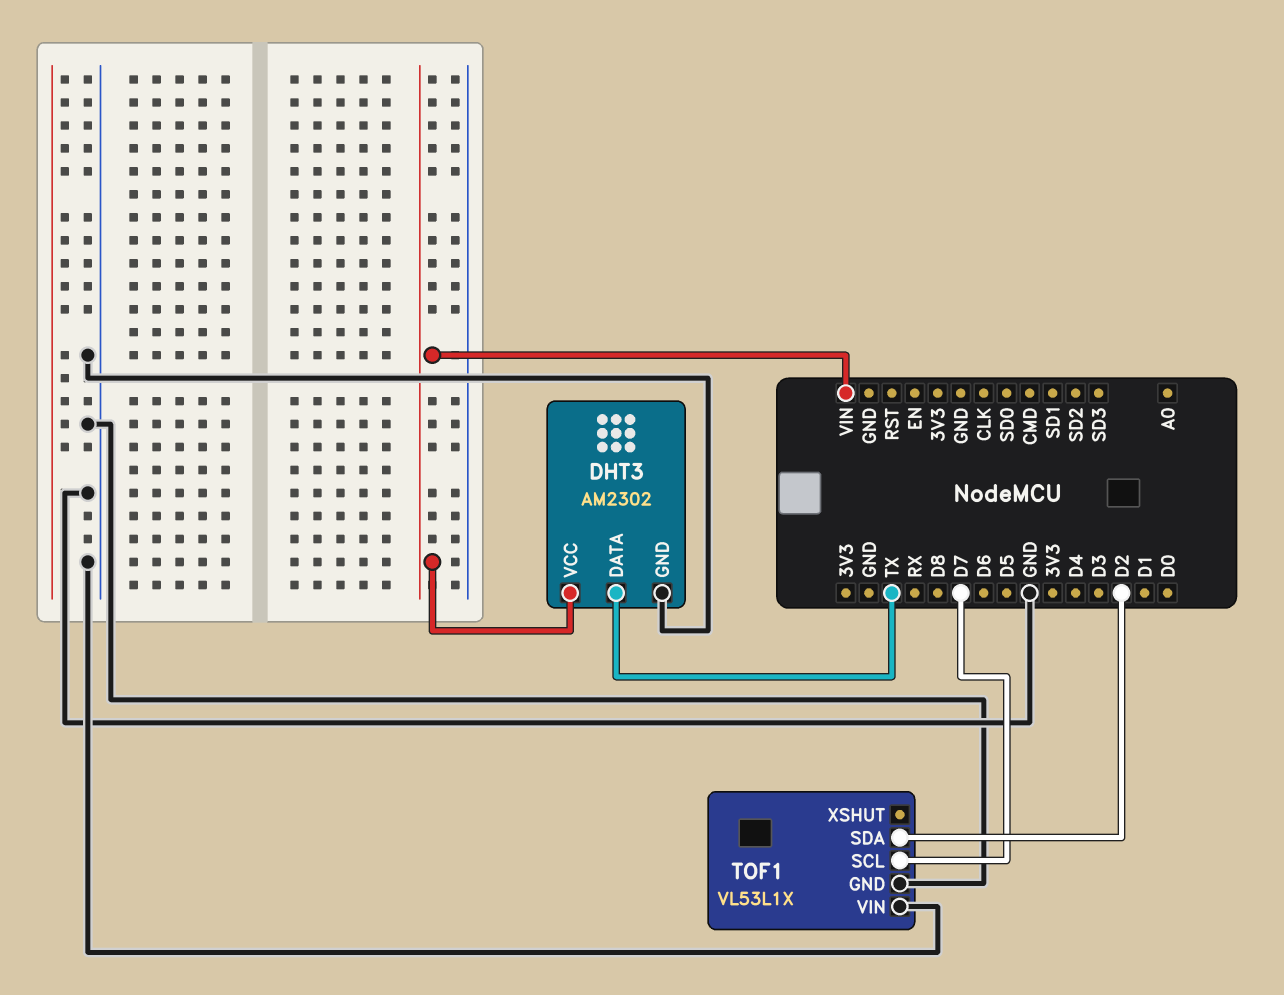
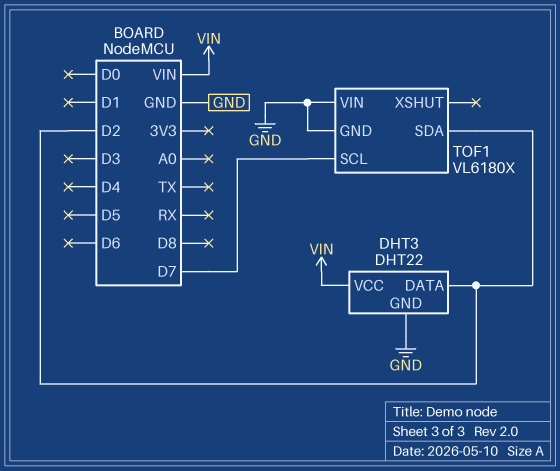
DHT3: AM2302 -> DHT22
DHT3 pin DATA: TX -> D2
TOF1: VL53L1X -> VL6180X

